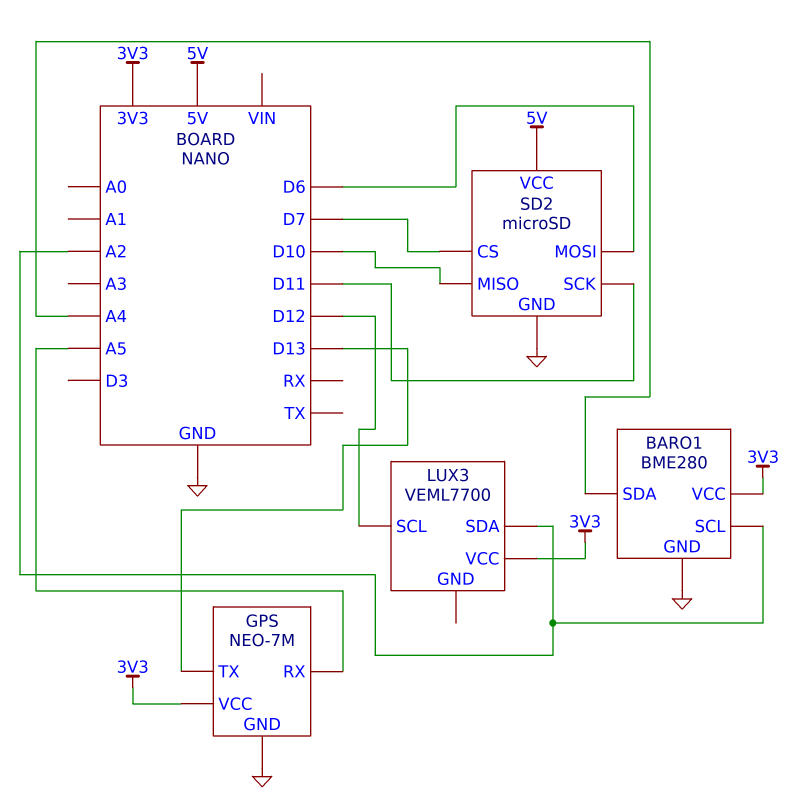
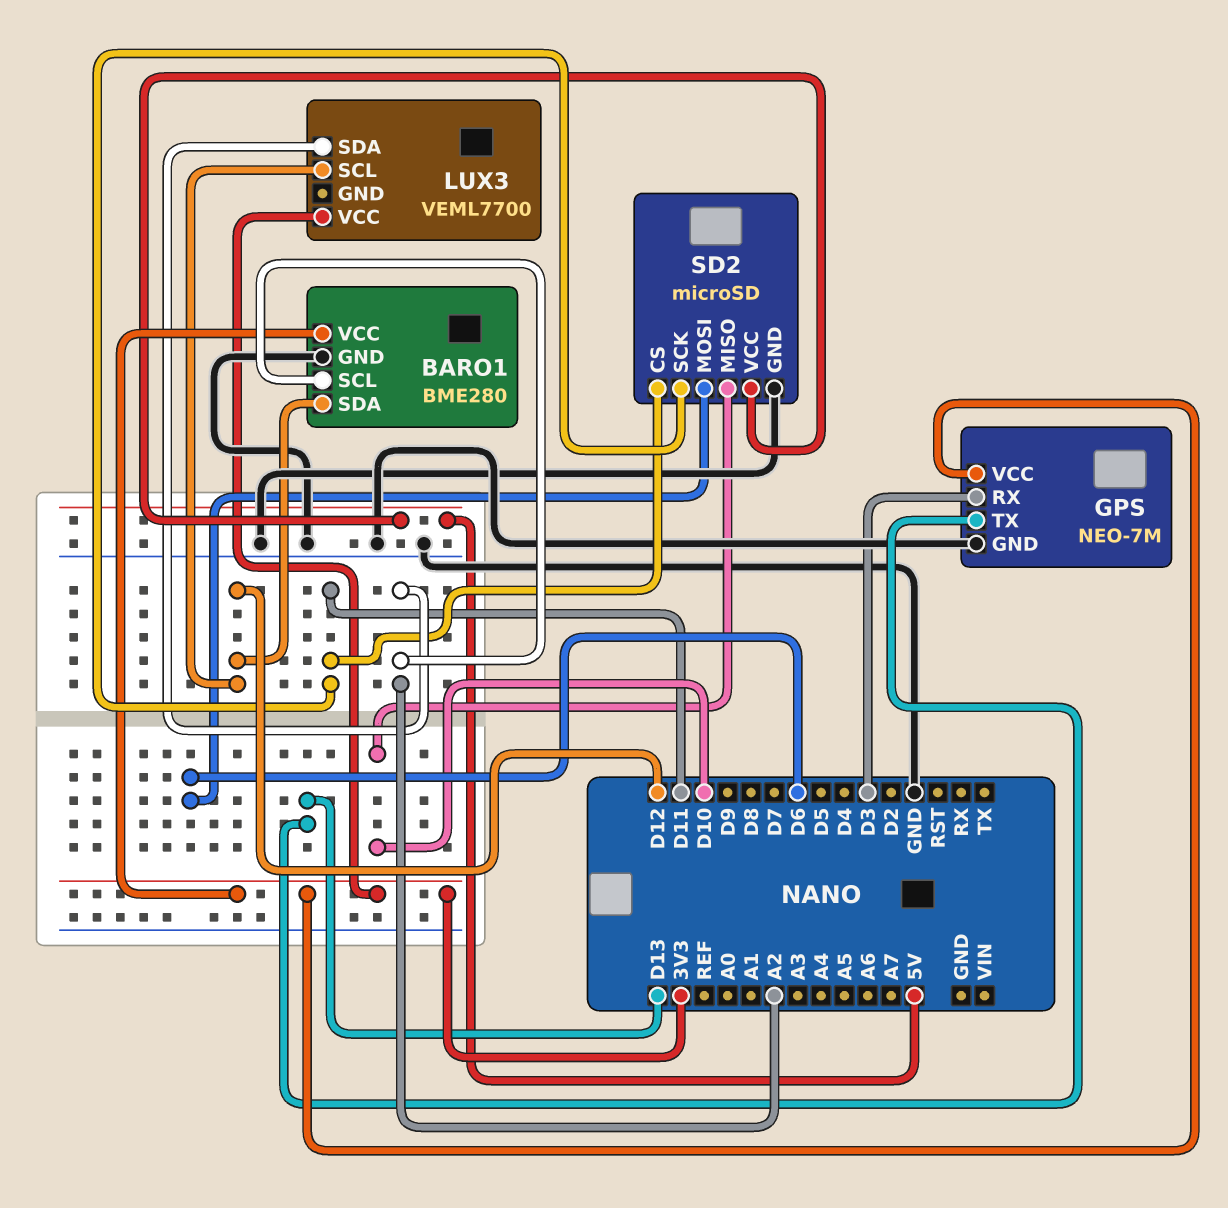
BARO1 pin SDA: A4 -> D12
GPS pin RX: A5 -> D3
SD2 pin CS: D7 -> D11

